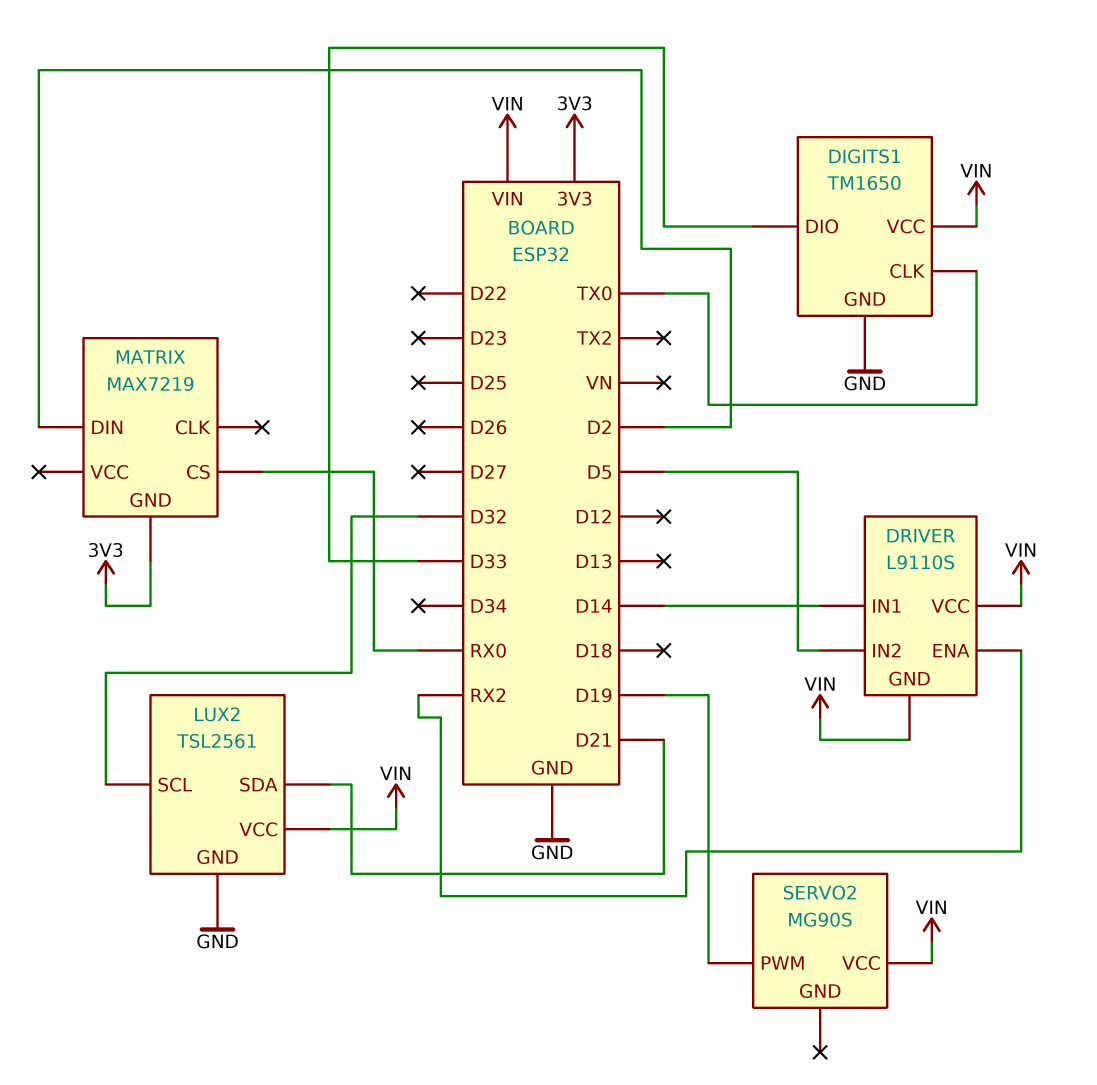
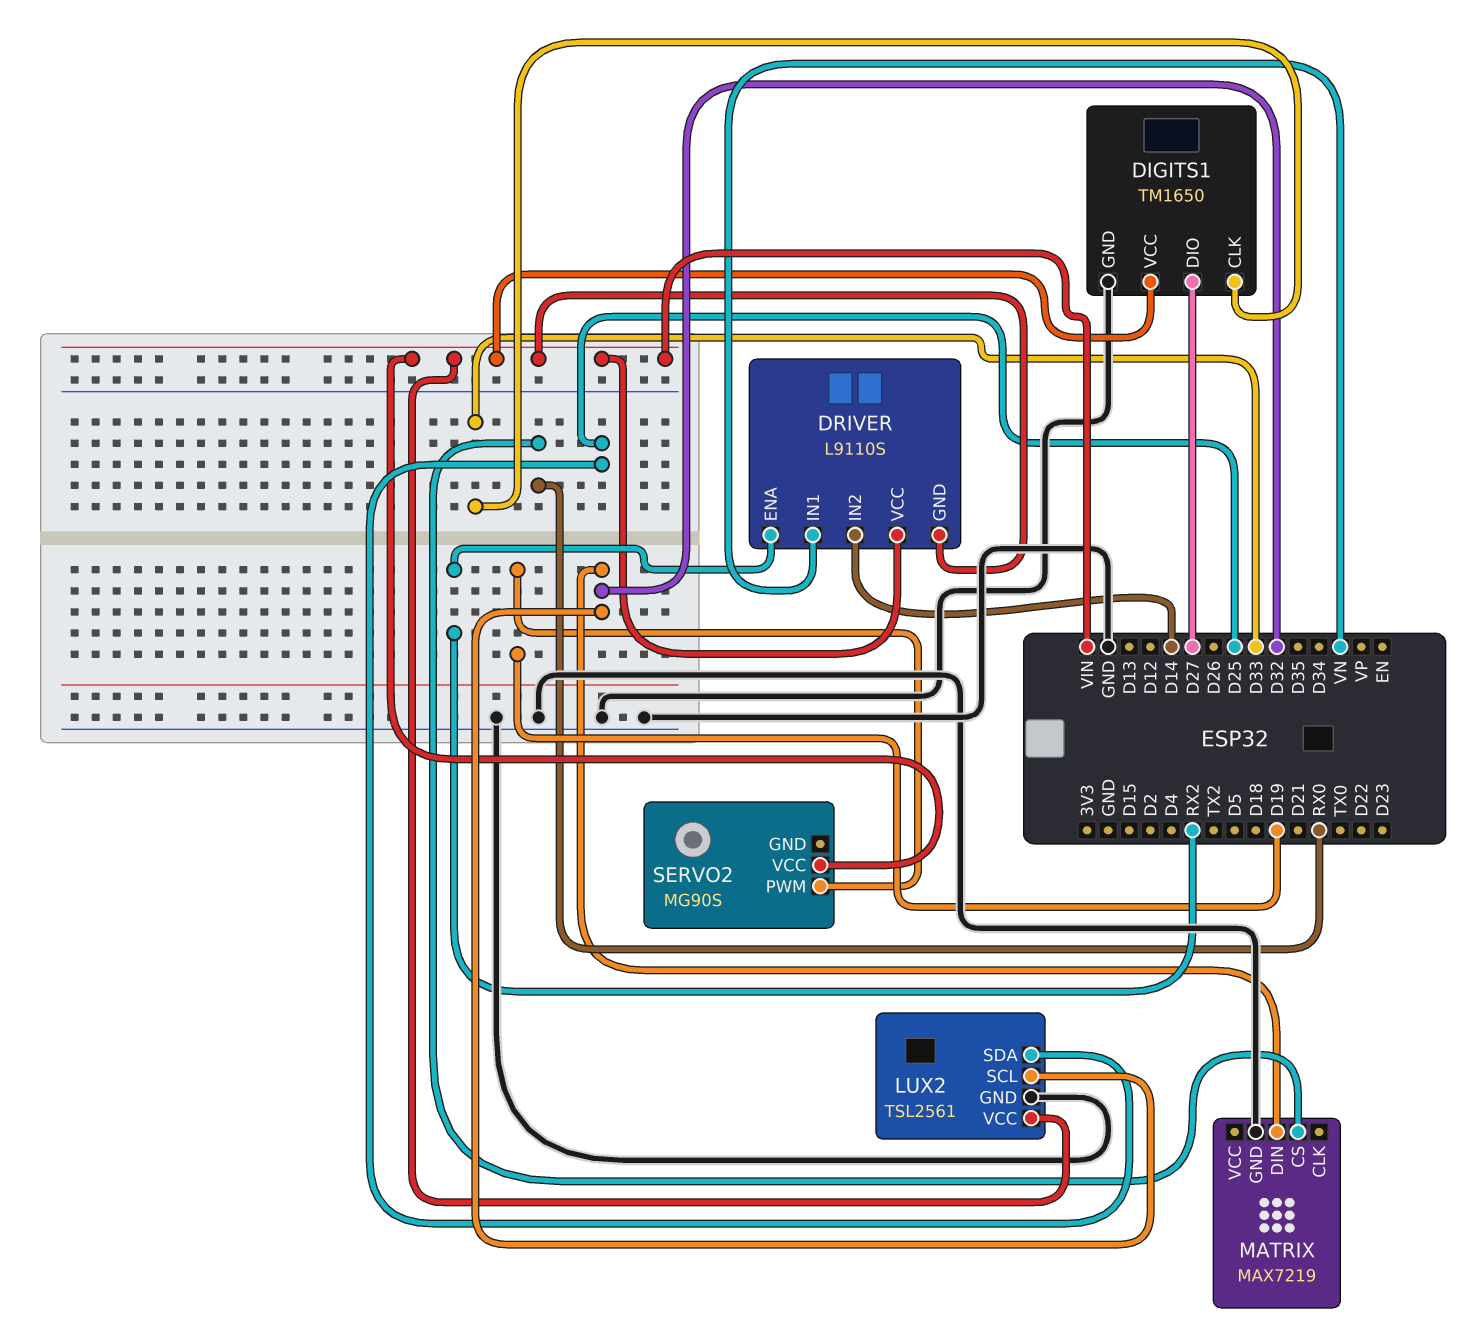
DIGITS1 pin CLK: TX0 -> D33
DIGITS1 pin DIO: D33 -> D27
DRIVER pin IN1: D14 -> VN
DRIVER pin IN2: D5 -> D14
LUX2 pin SDA: D21 -> D25
MATRIX pin DIN: D2 -> D32
MATRIX pin GND: 3V3 -> GND

